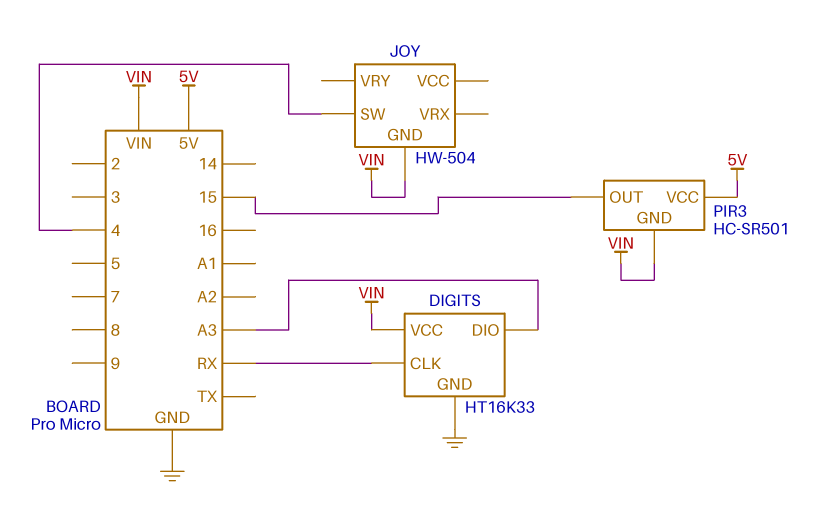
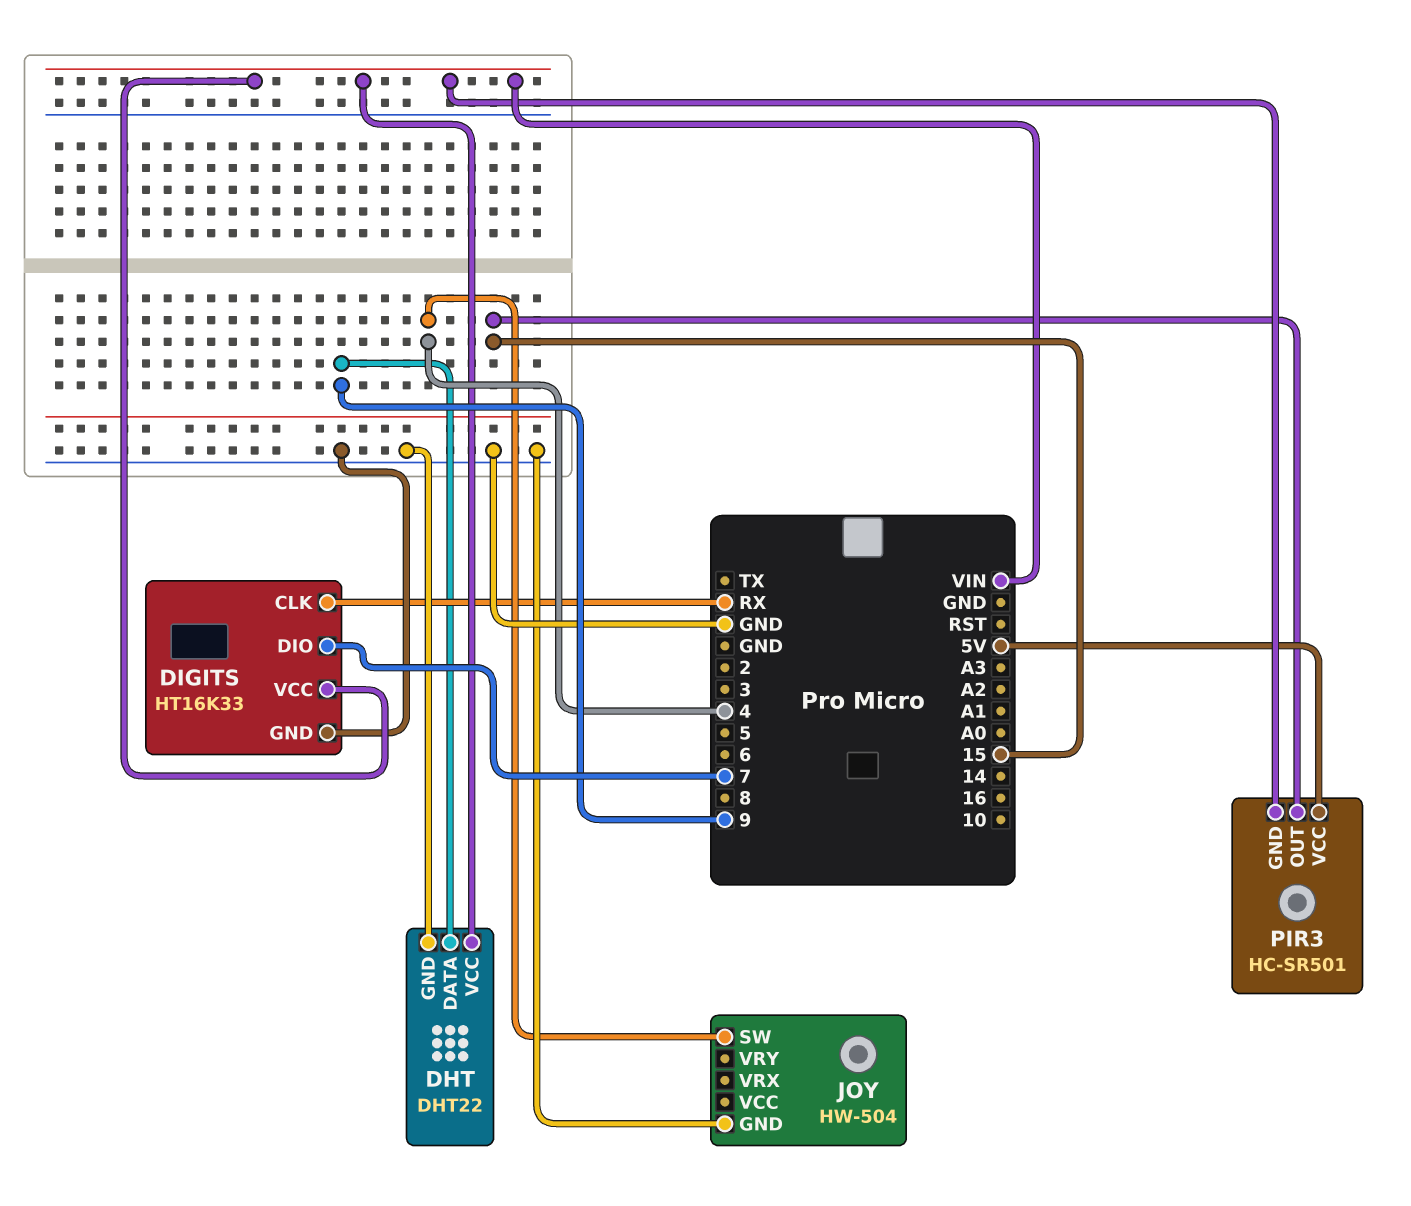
DHT: none -> DHT22
DHT pin DATA: none -> 9
DHT pin GND: none -> GND
DHT pin VCC: none -> VIN
DIGITS pin DIO: A3 -> 7
JOY pin GND: VIN -> GND

